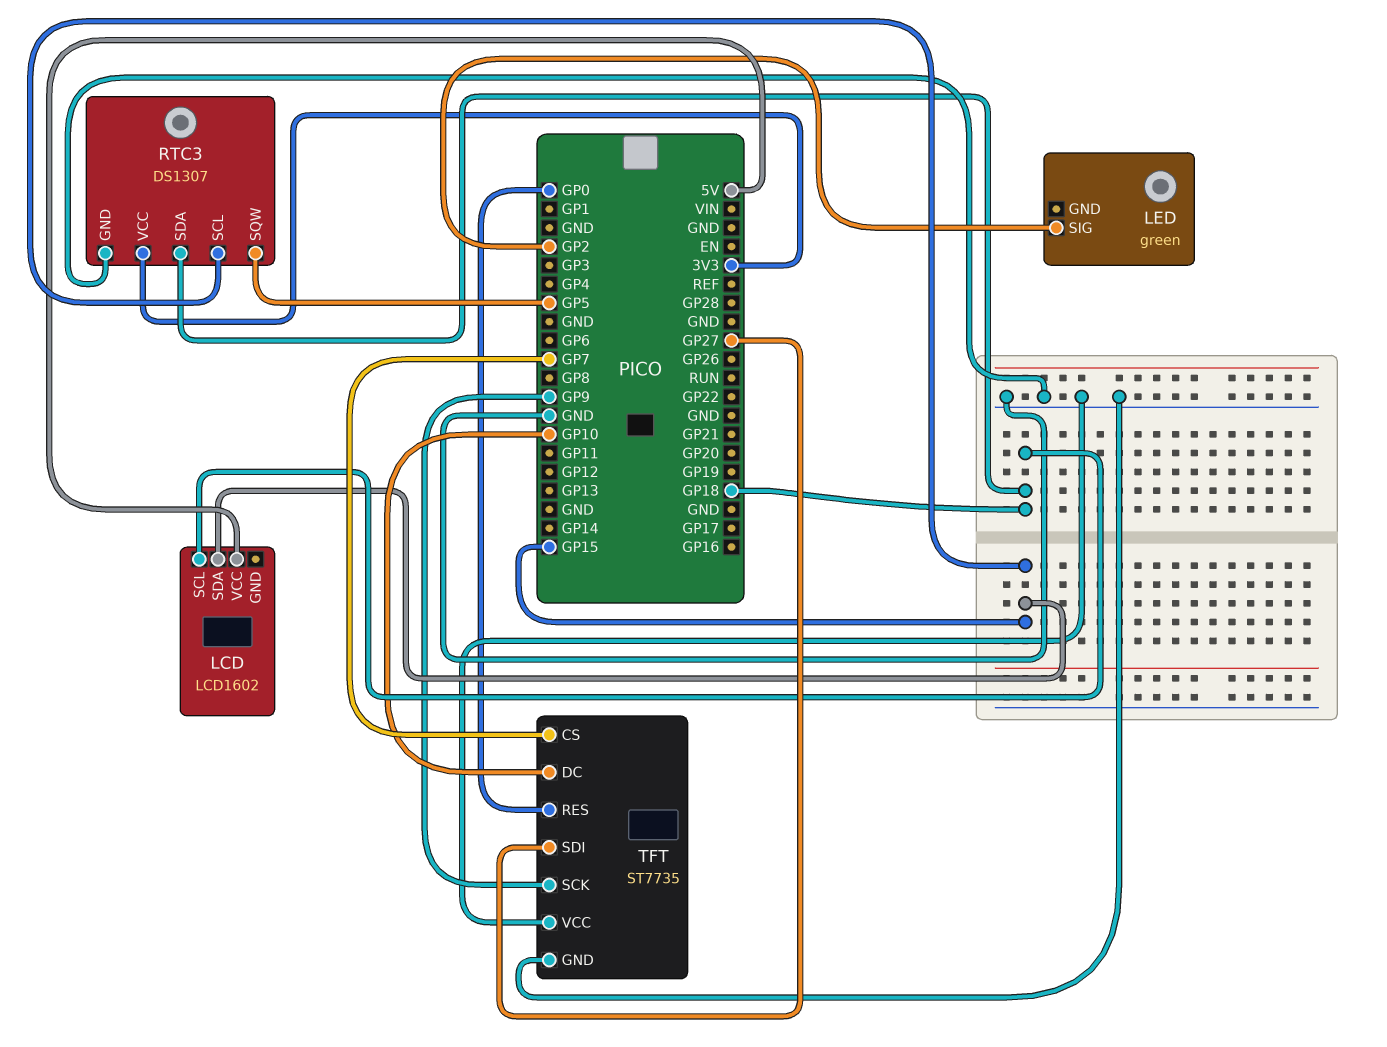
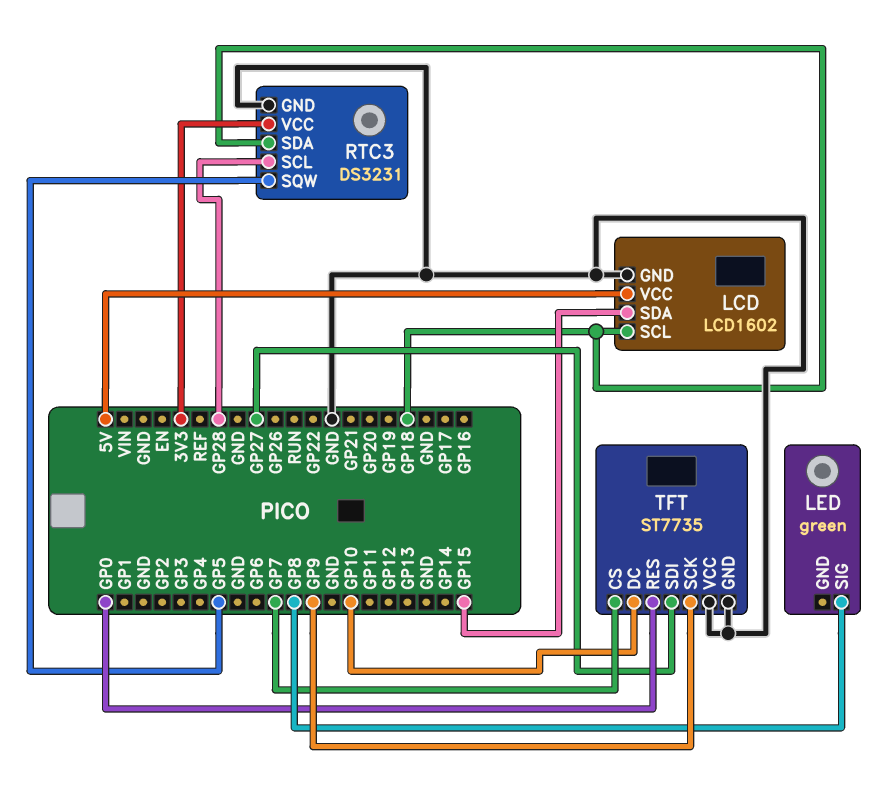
LCD pin GND: none -> GND
LED pin SIG: GP2 -> GP8
RTC3: DS1307 -> DS3231
RTC3 pin SCL: GP15 -> GP28

